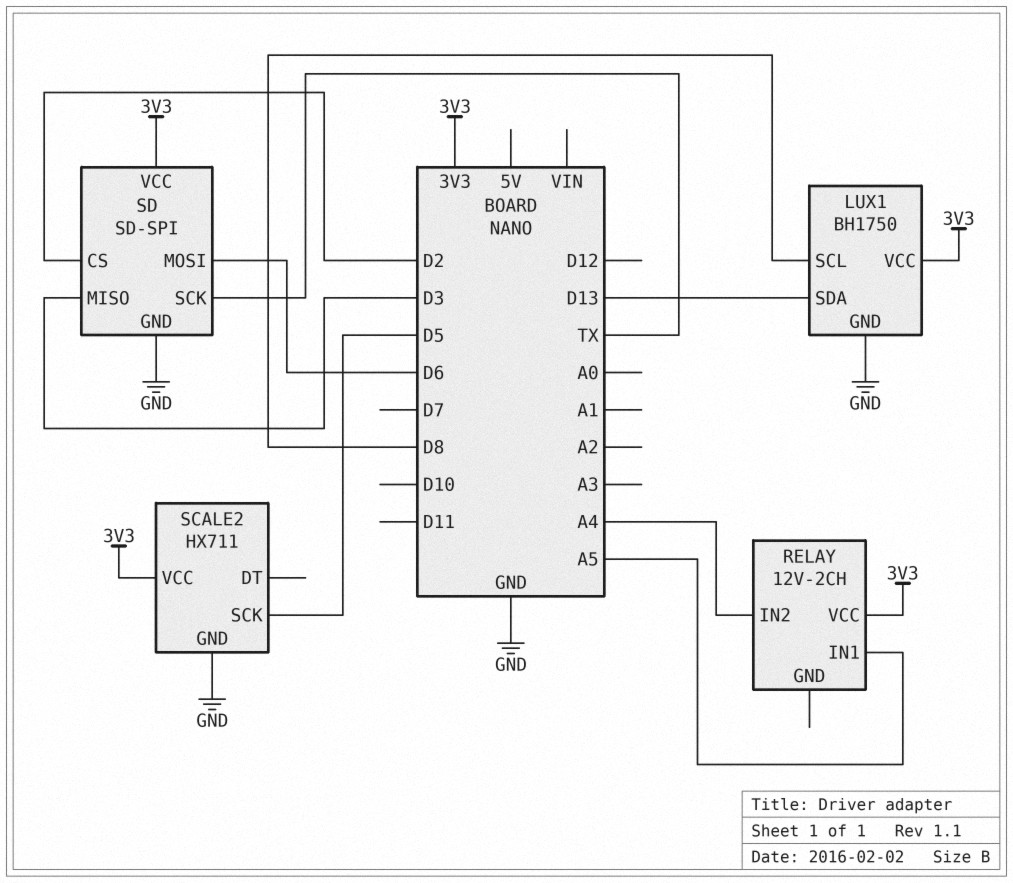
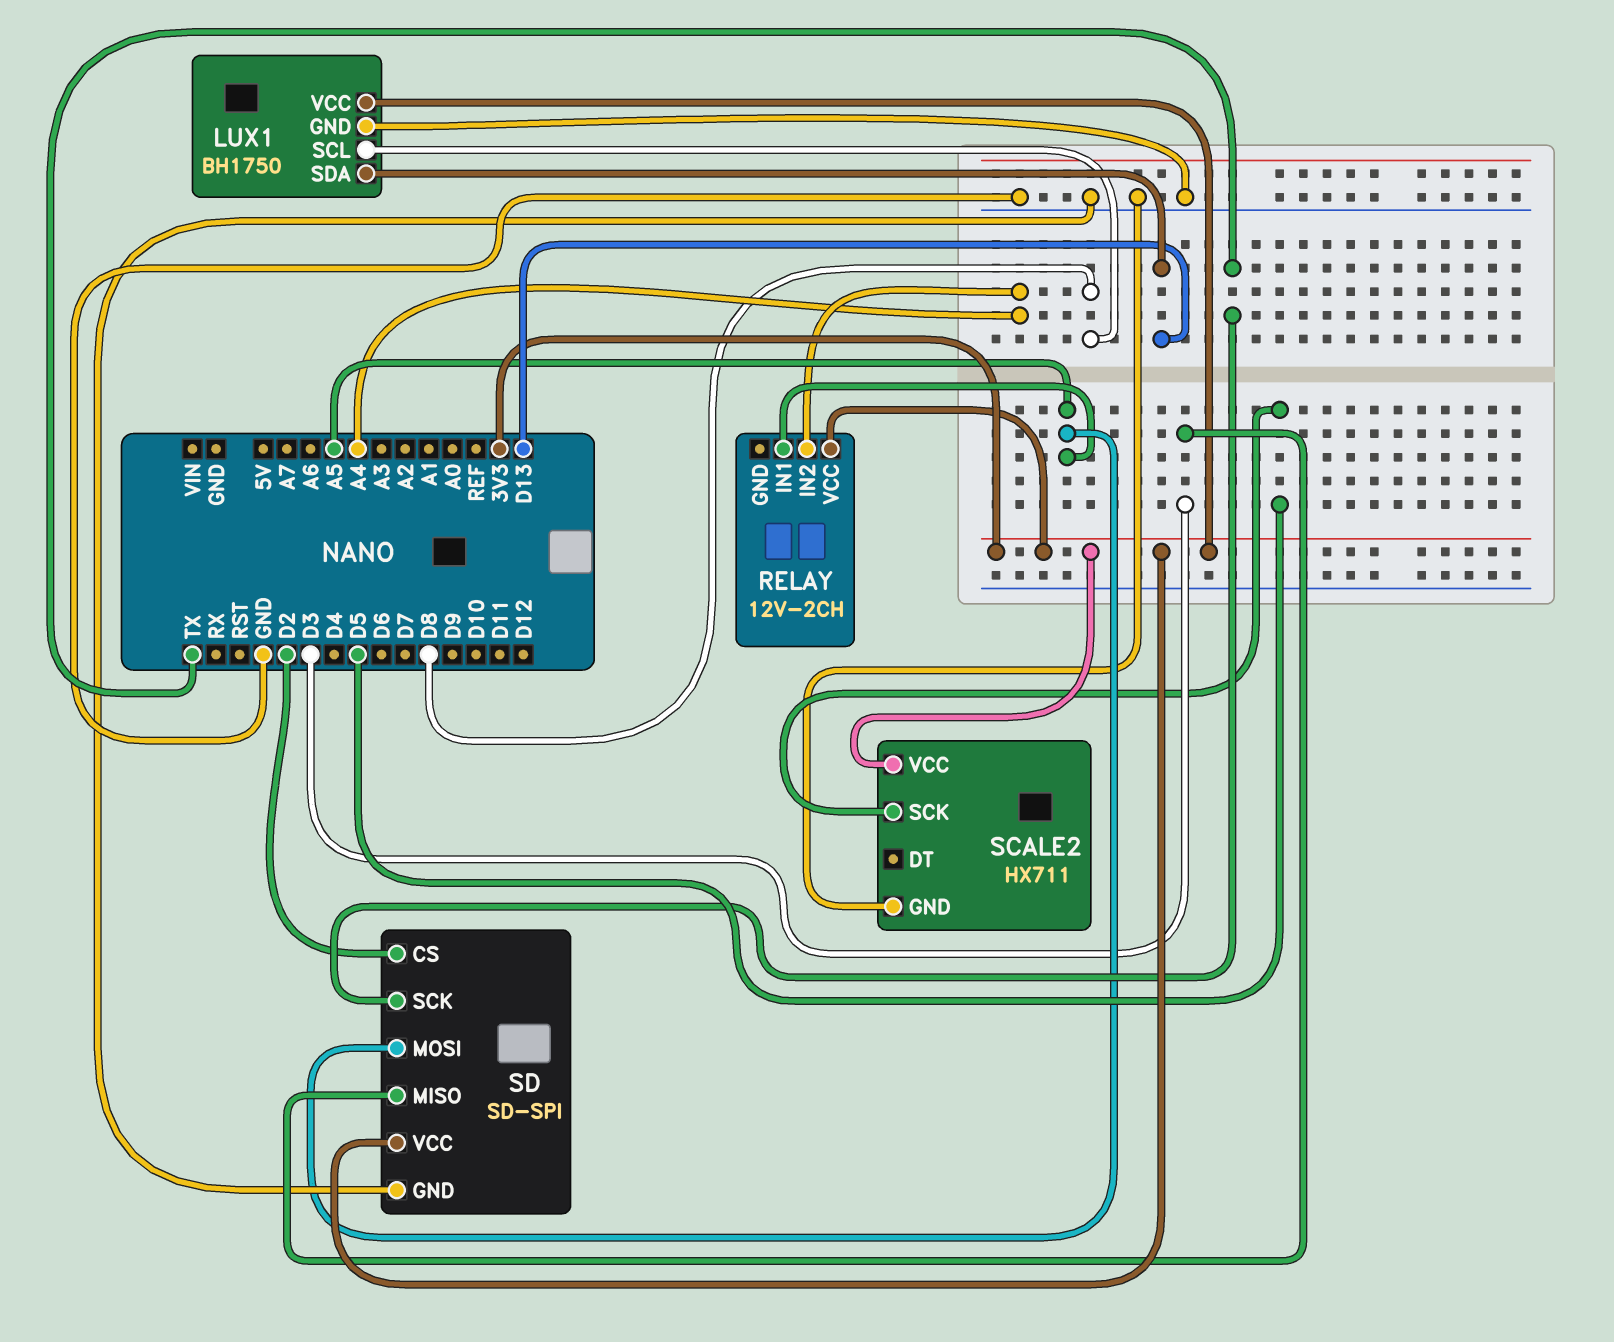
SD pin MOSI: D6 -> A5

